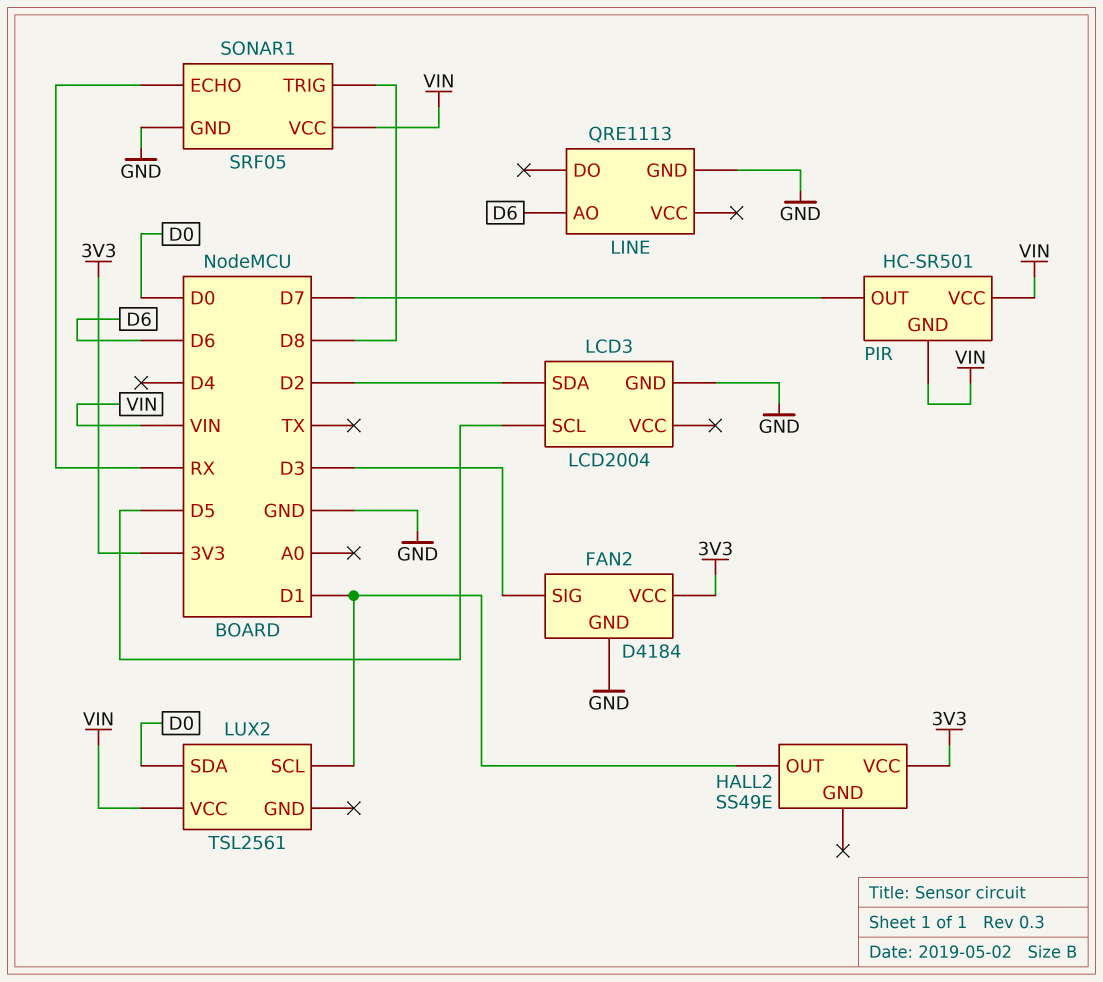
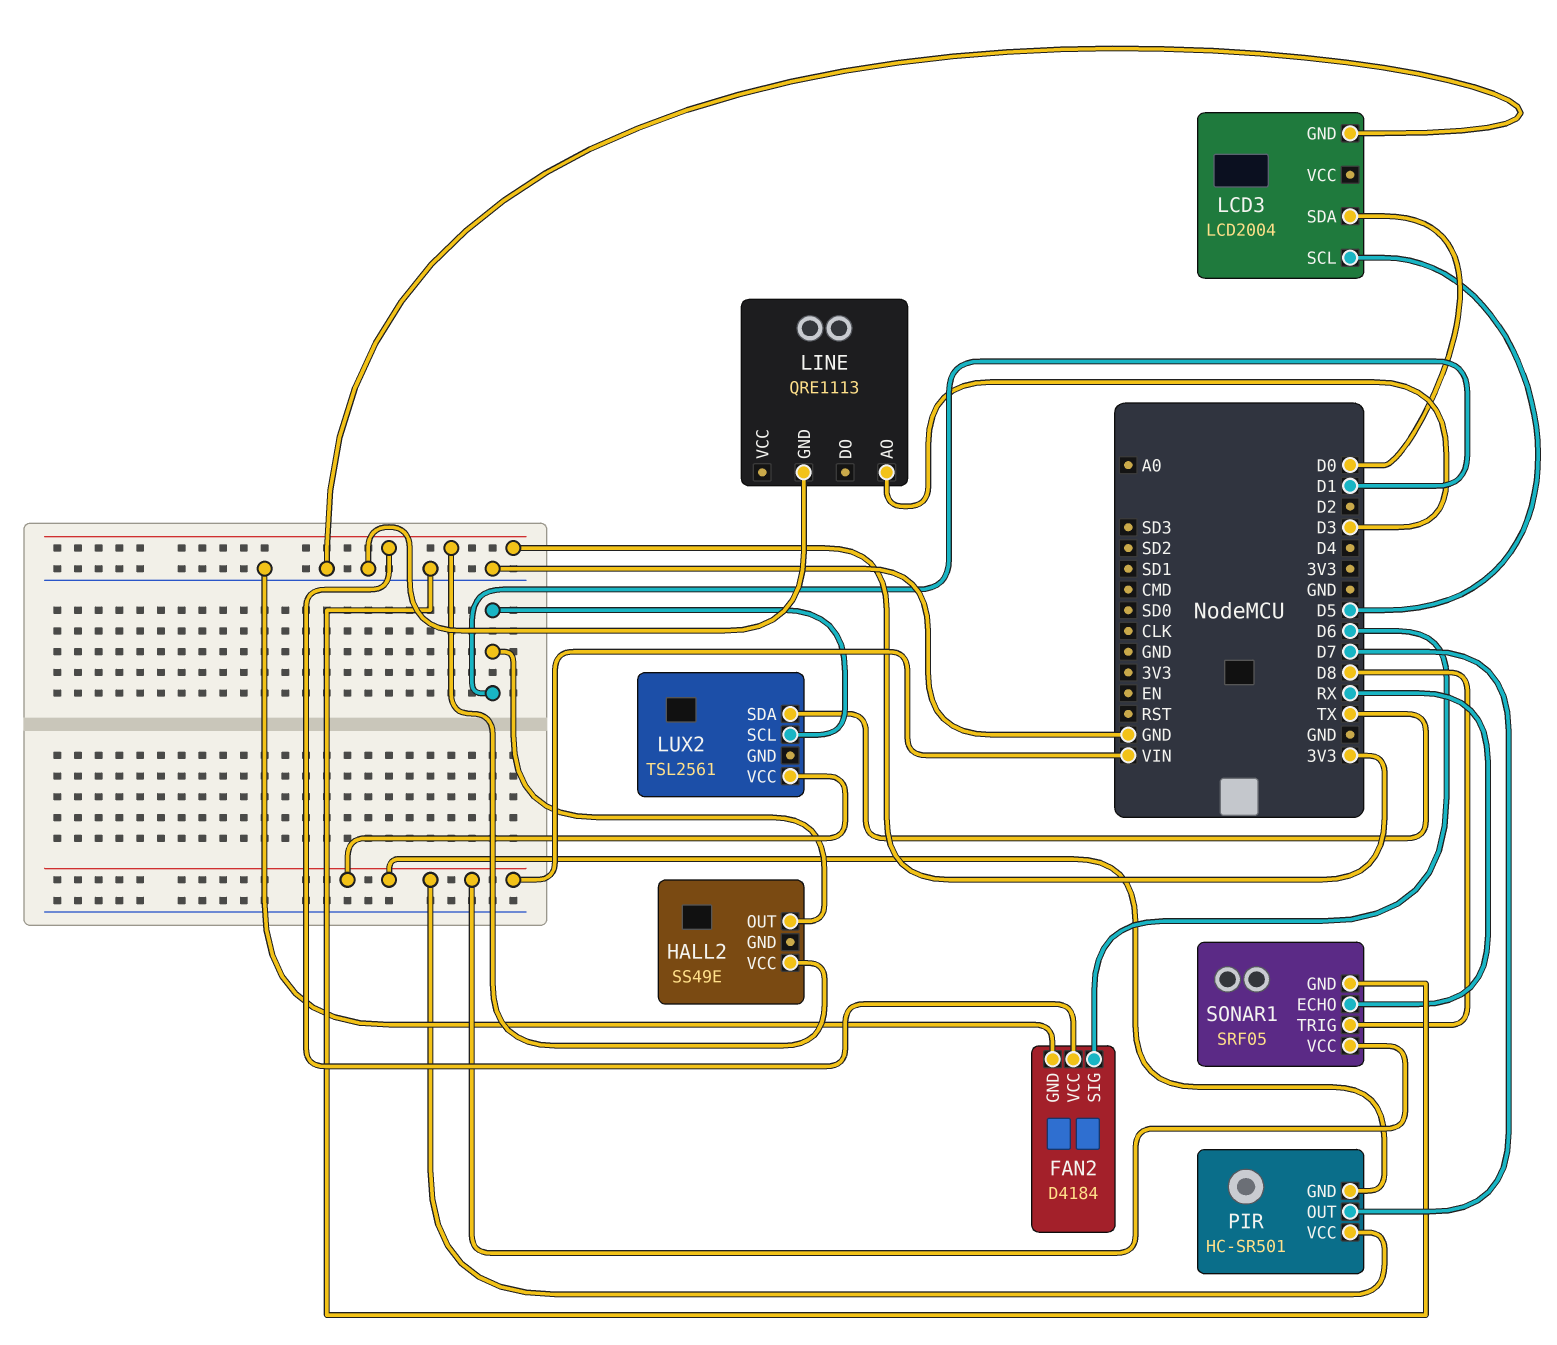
FAN2 pin SIG: D3 -> D6
LCD3 pin SDA: D2 -> D0
LINE pin AO: D6 -> D3
LUX2 pin SDA: D0 -> TX

